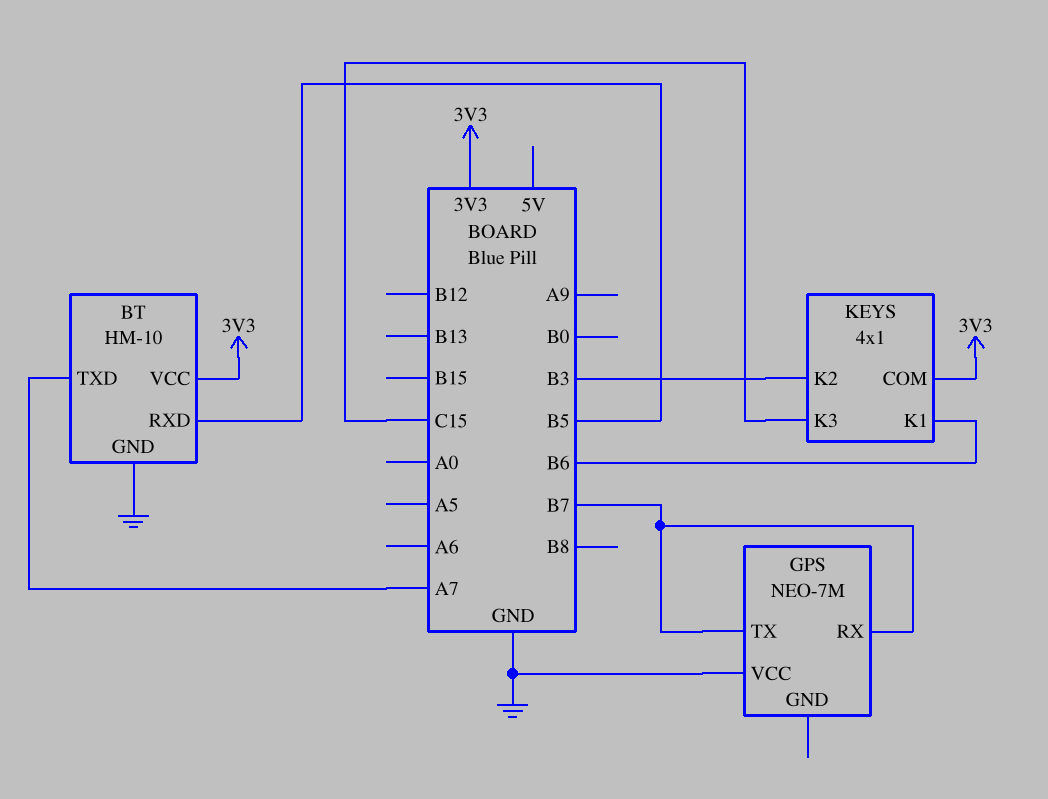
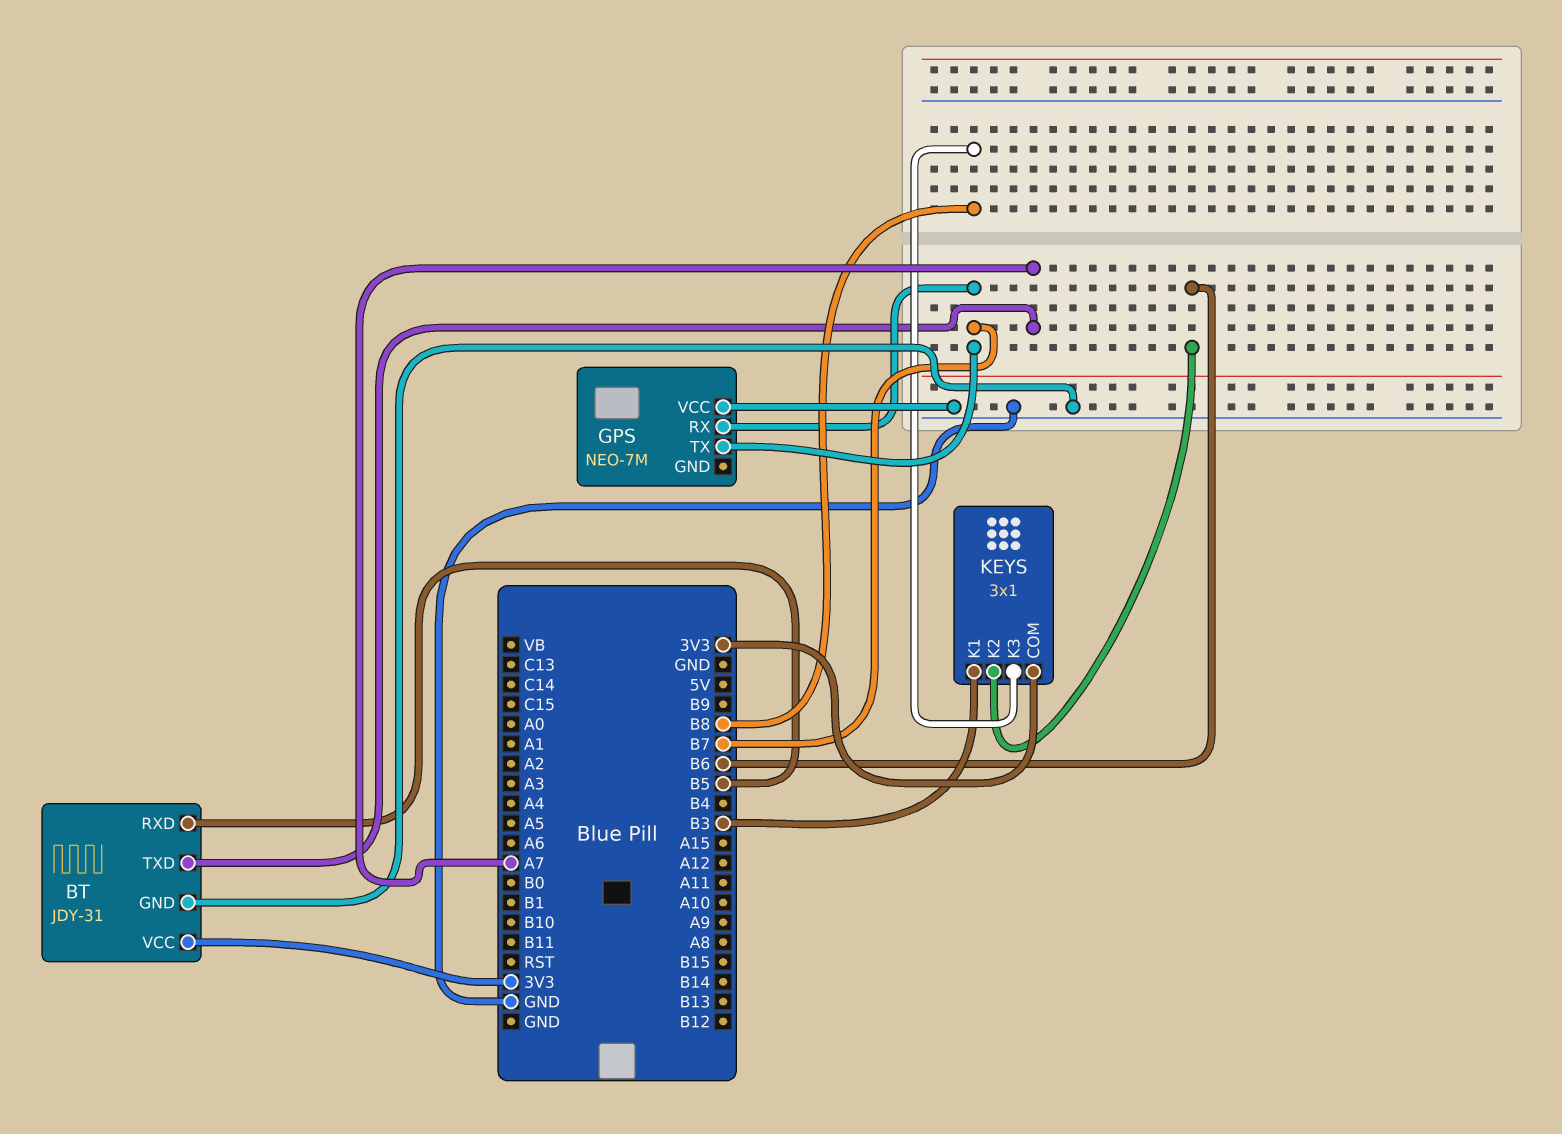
BT: HM-10 -> JDY-31
KEYS: 4x1 -> 3x1
KEYS pin K1: B6 -> B3
KEYS pin K2: B3 -> B6
KEYS pin K3: C15 -> B8

